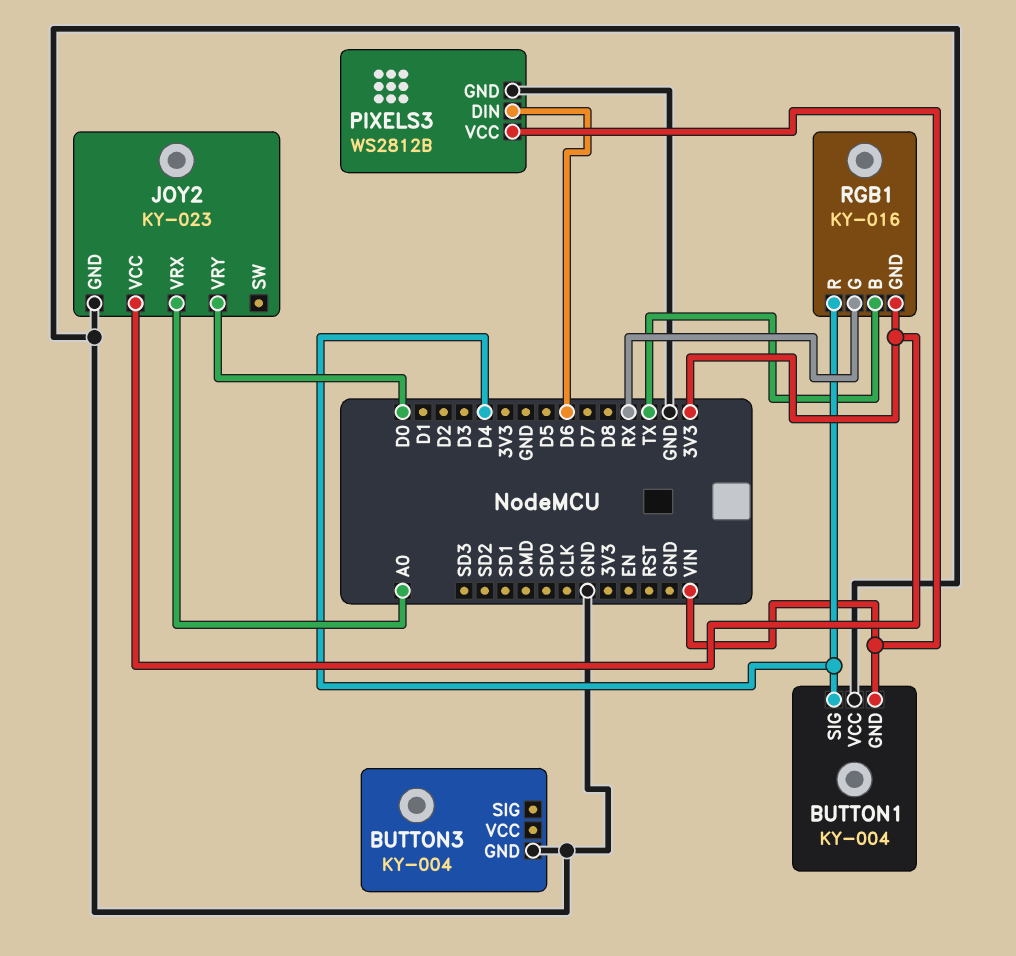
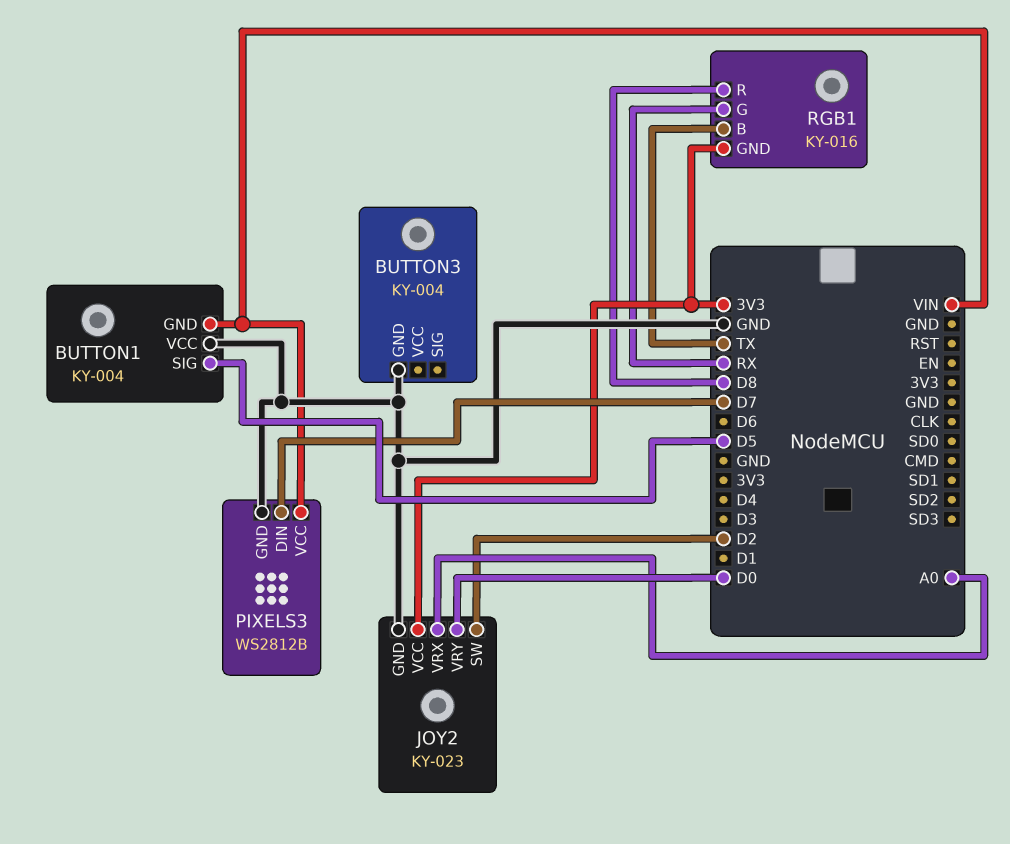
BUTTON1 pin SIG: D4 -> D5
JOY2 pin SW: none -> D2
PIXELS3 pin DIN: D6 -> D7
RGB1 pin R: D4 -> D8

